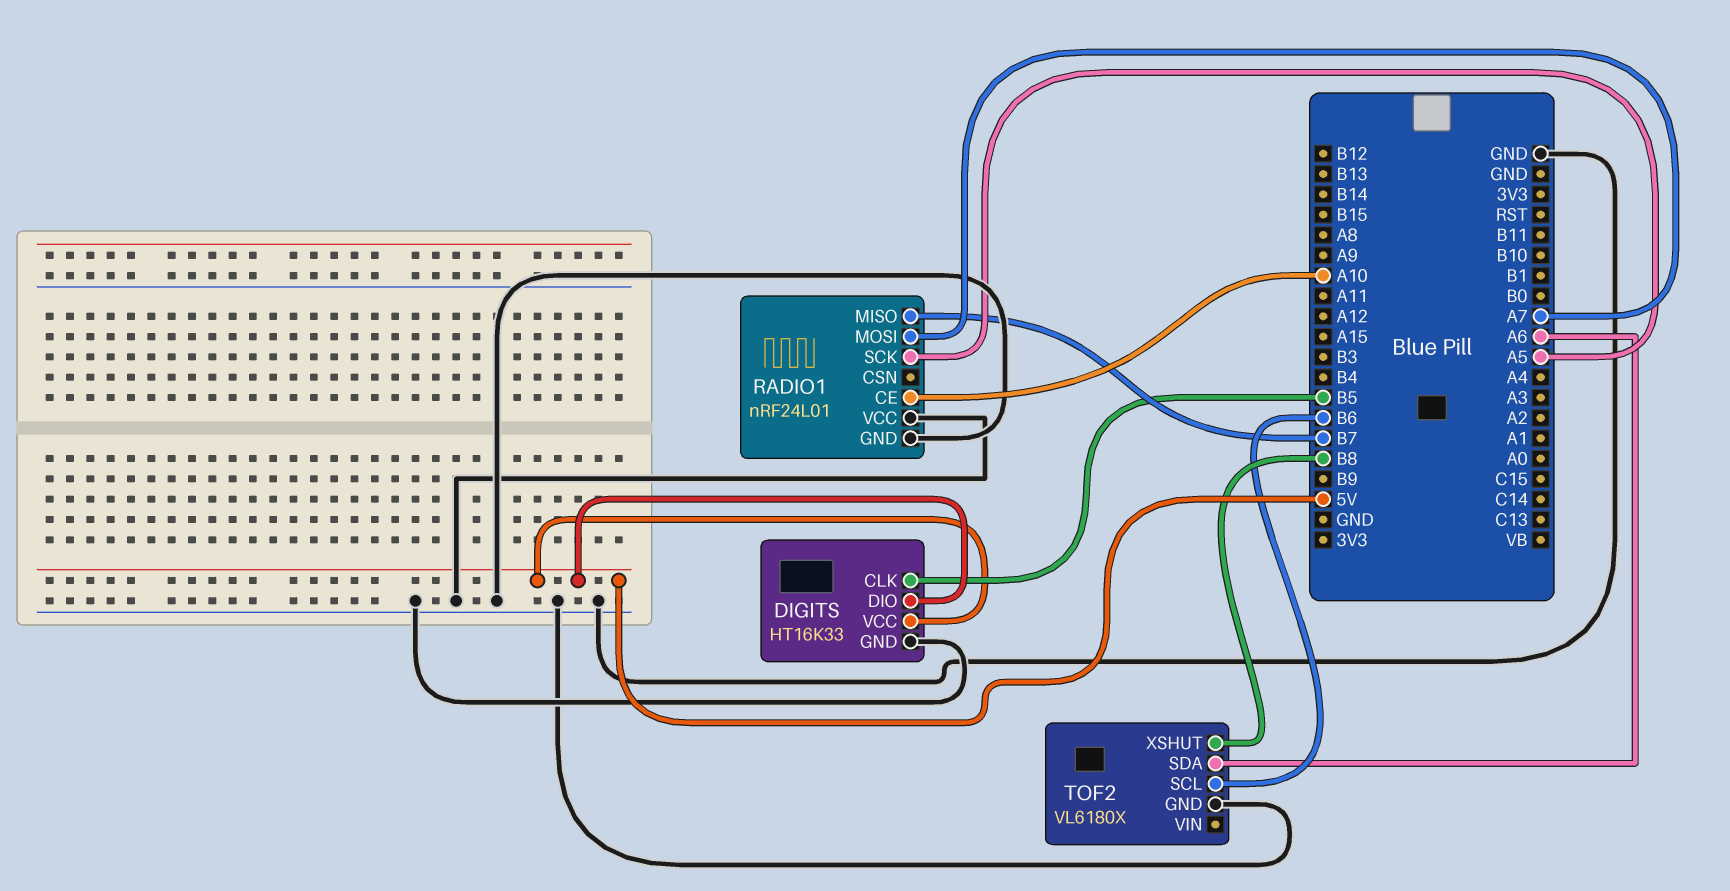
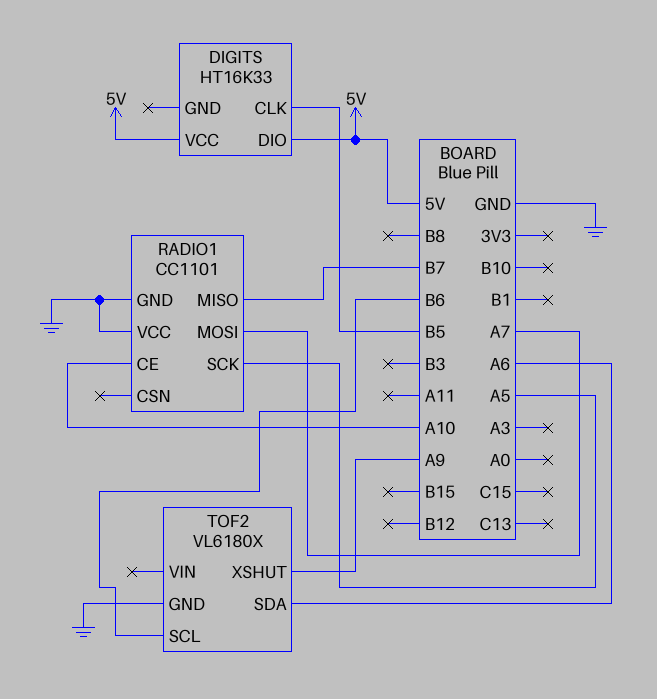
DIGITS pin GND: GND -> none
RADIO1: nRF24L01 -> CC1101
TOF2 pin XSHUT: B8 -> A9

